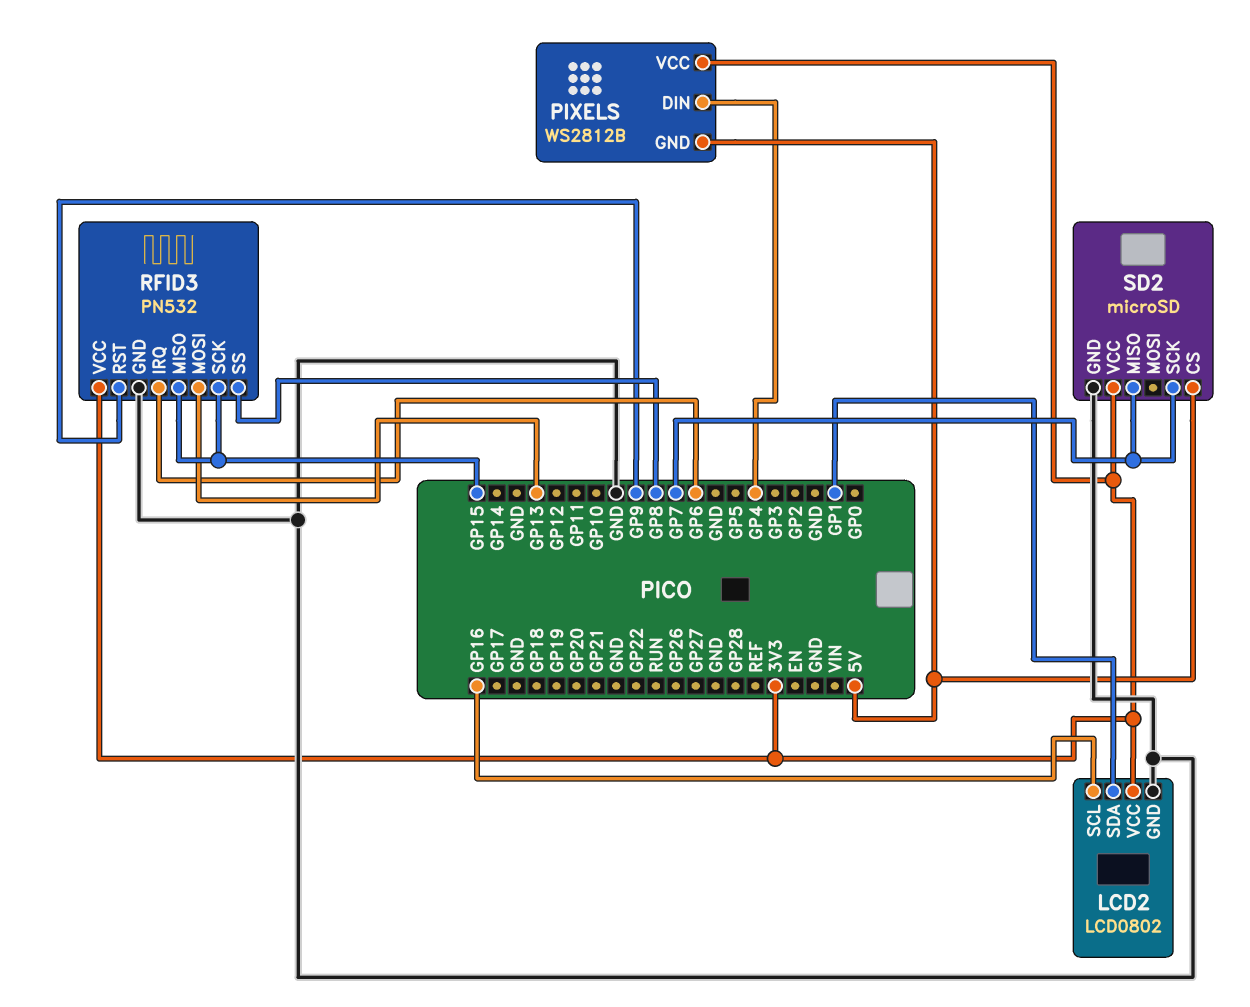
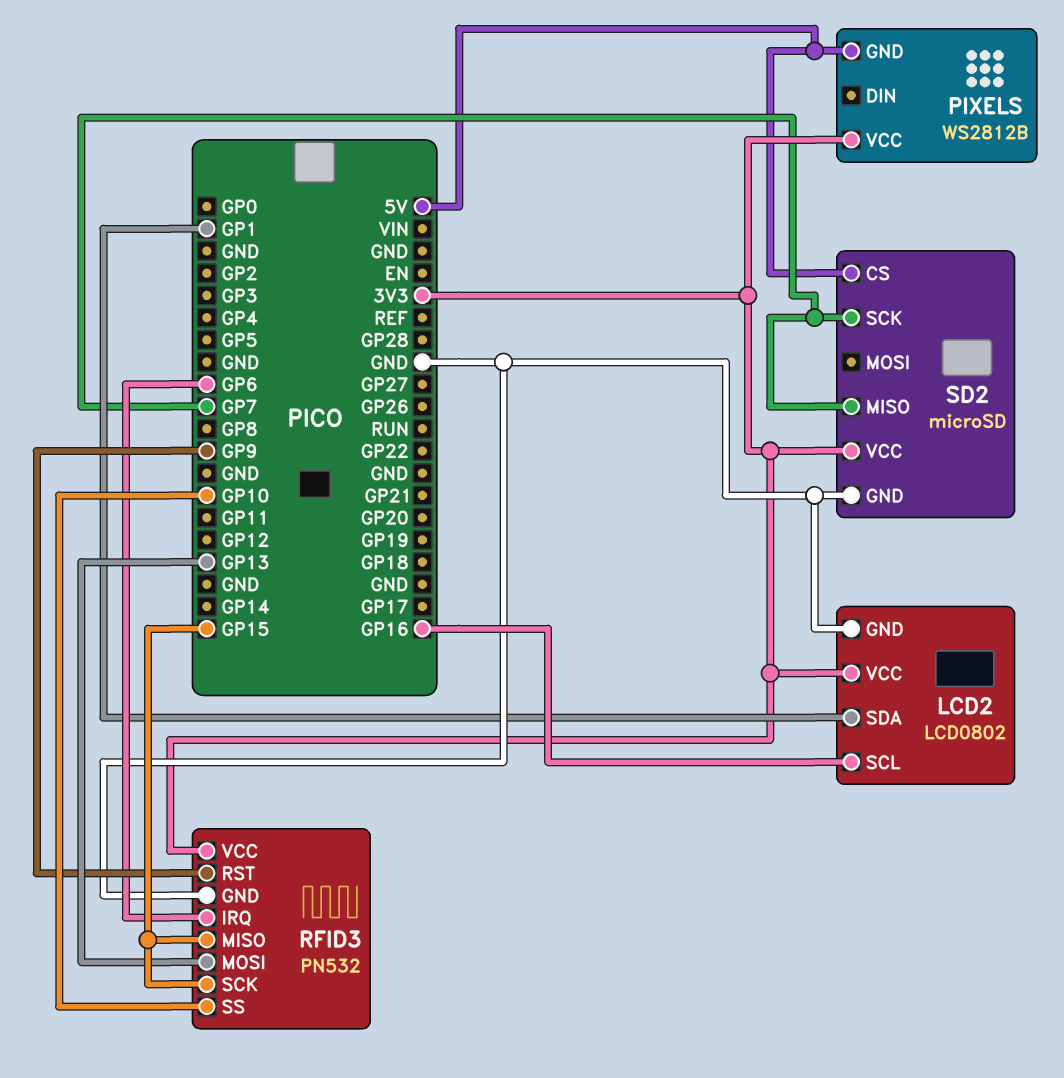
PIXELS pin DIN: GP4 -> none
RFID3 pin SS: GP8 -> GP10

